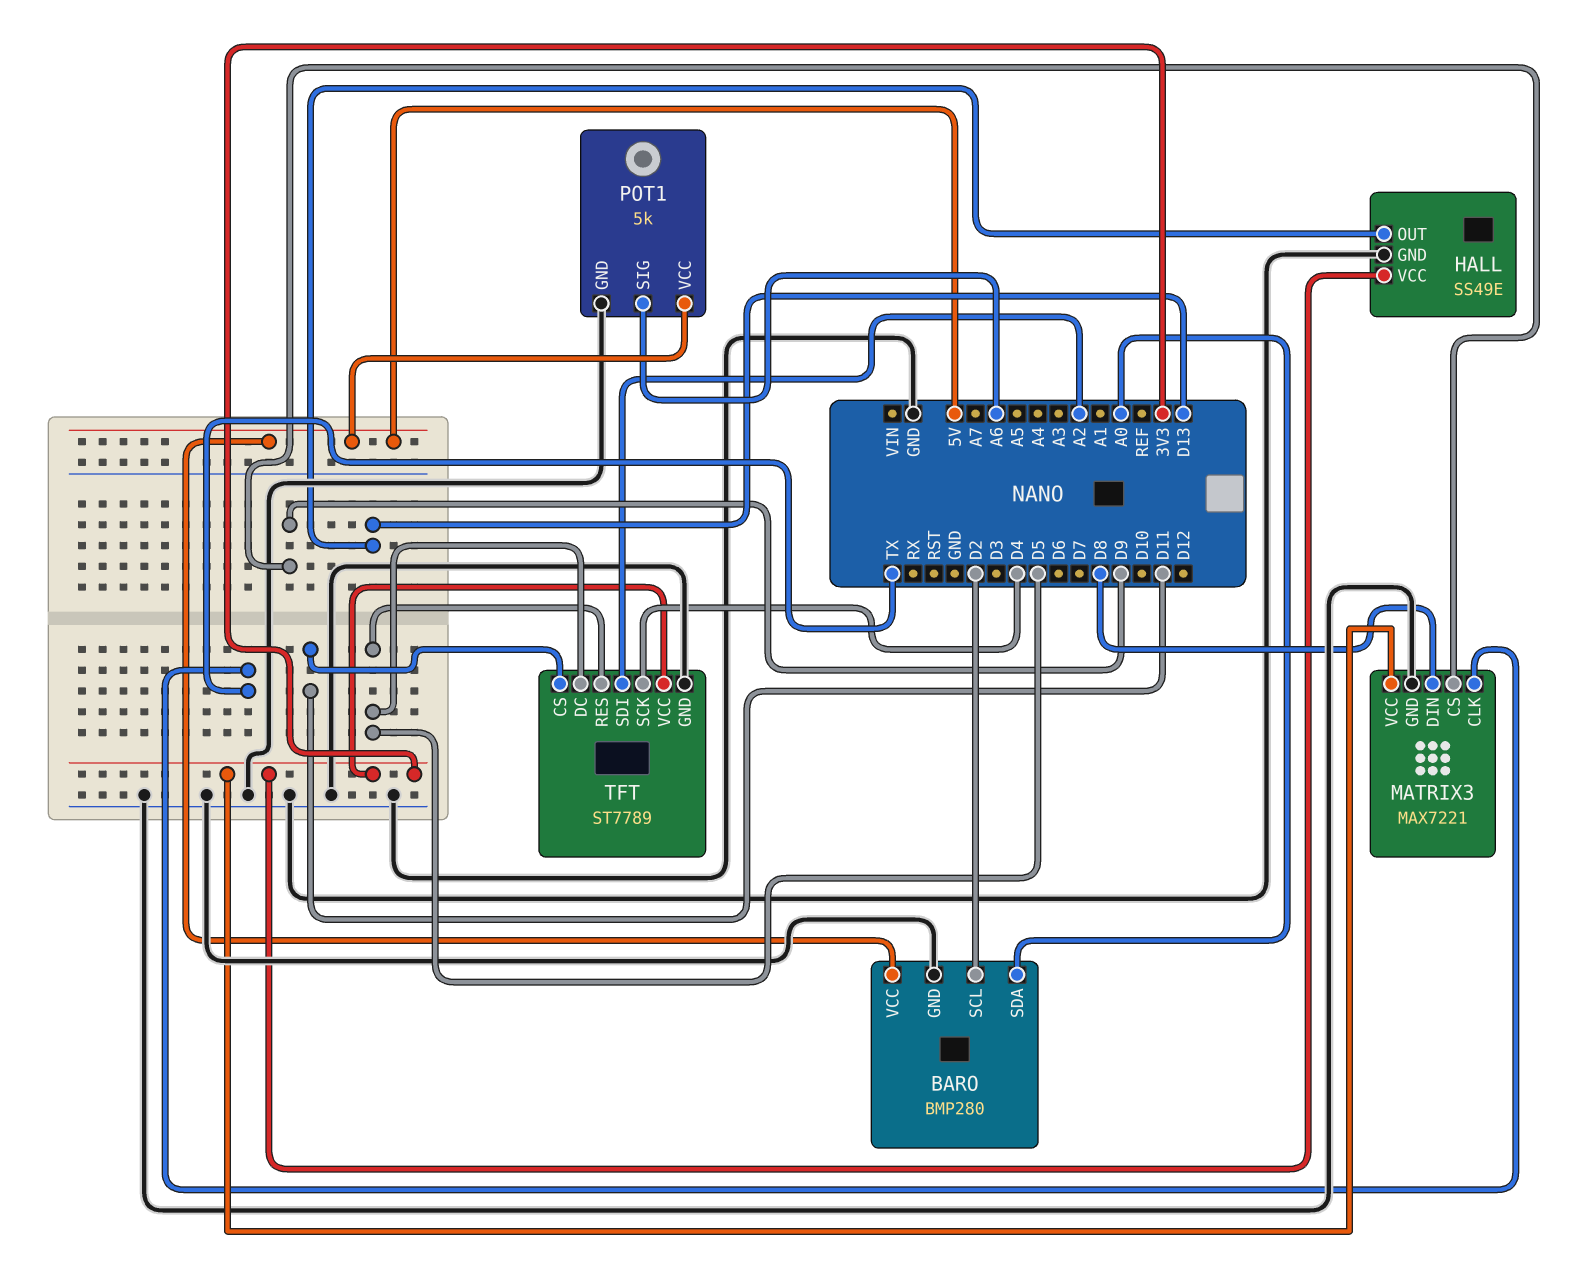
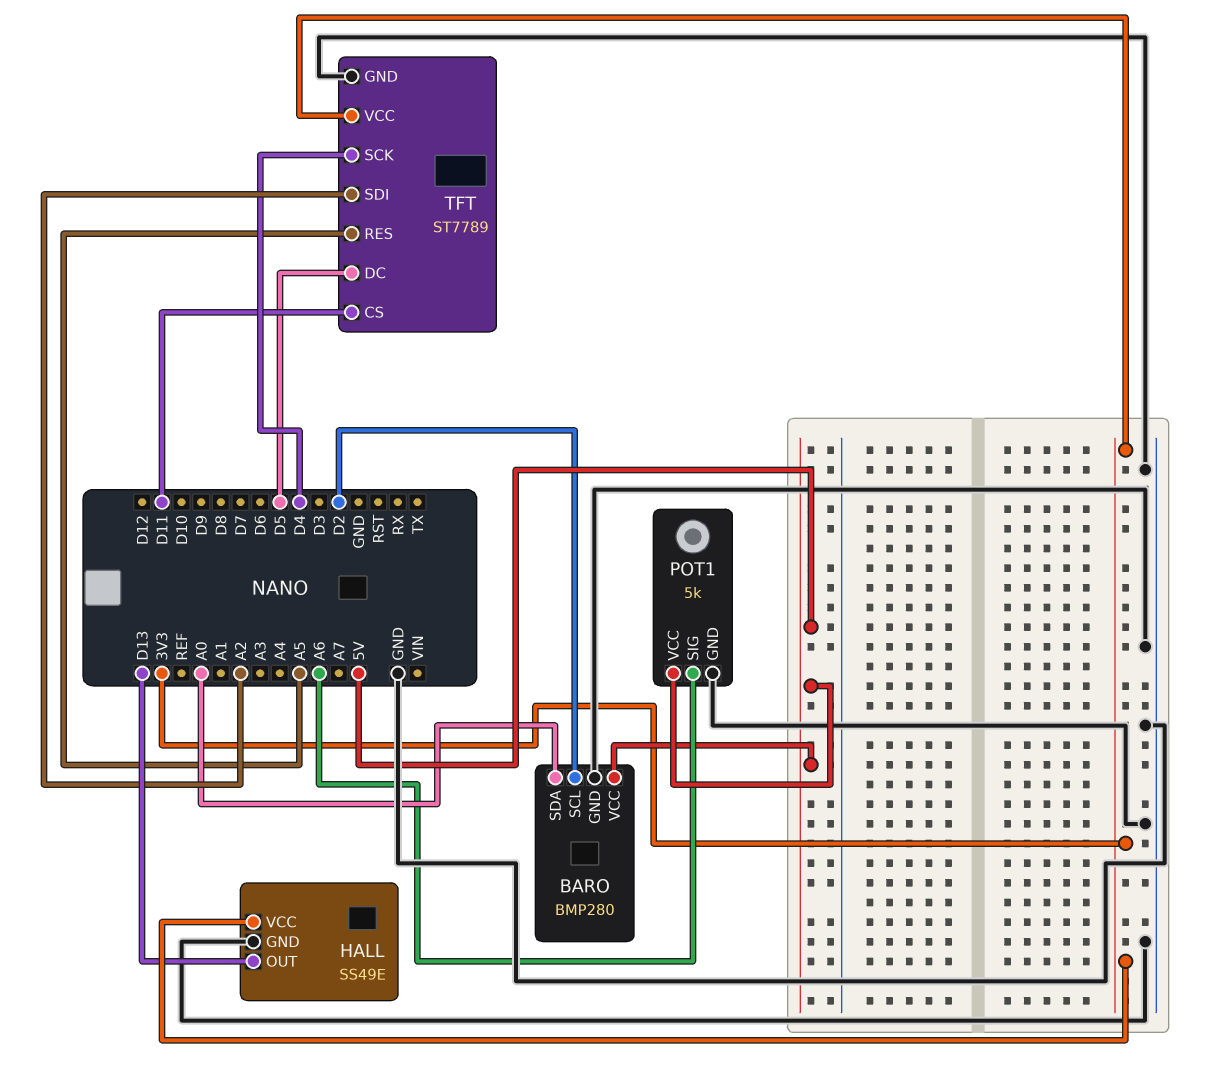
MATRIX3: MAX7221 -> none
MATRIX3 pin CLK: TX -> none
MATRIX3 pin CS: D9 -> none
MATRIX3 pin DIN: D8 -> none
MATRIX3 pin GND: GND -> none
MATRIX3 pin VCC: 3V3 -> none
TFT pin RES: D5 -> A5

